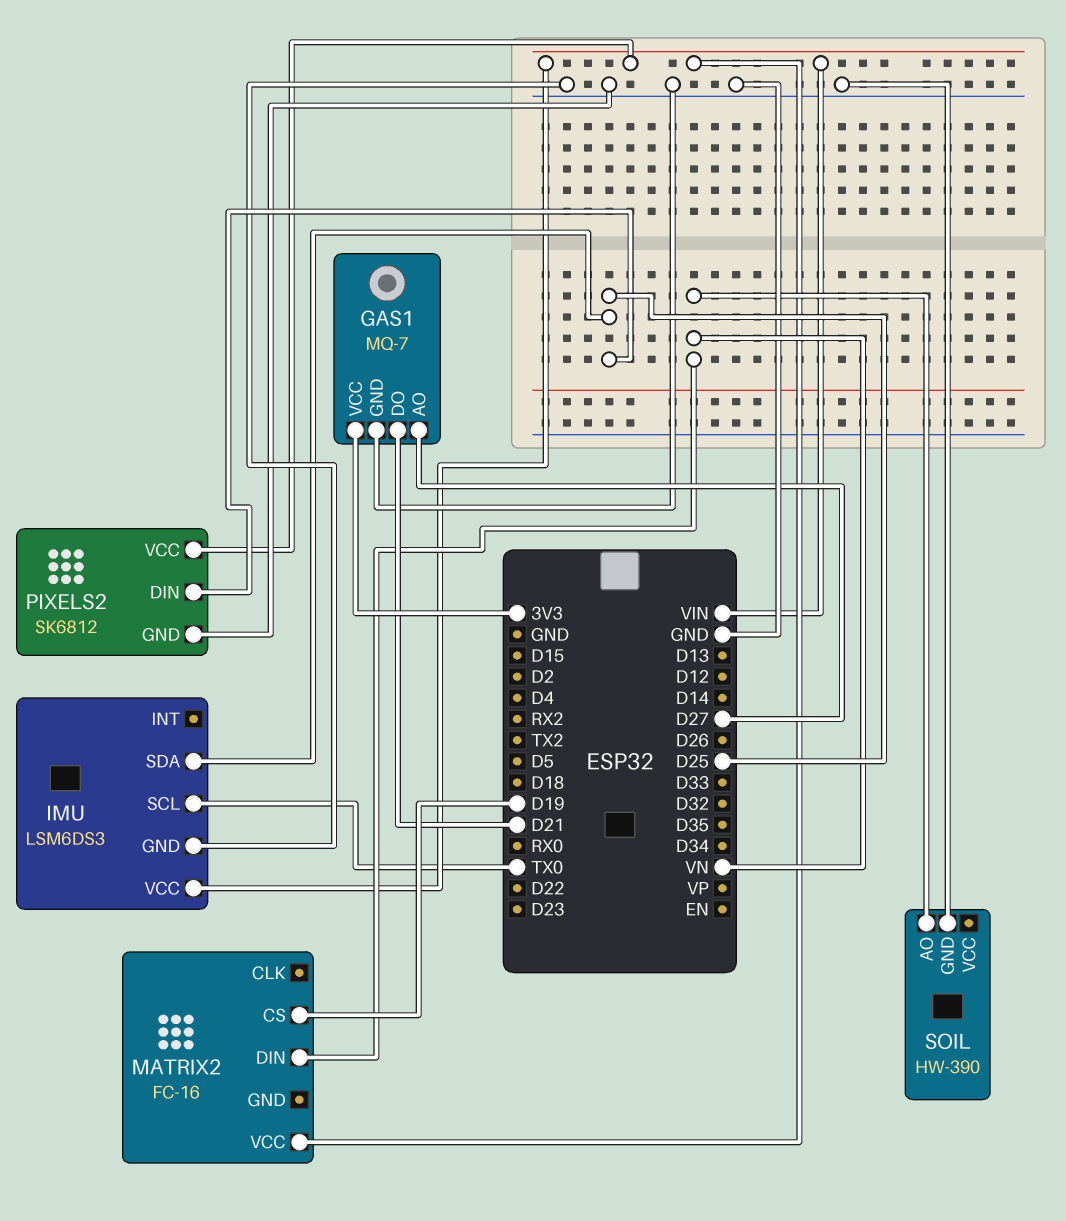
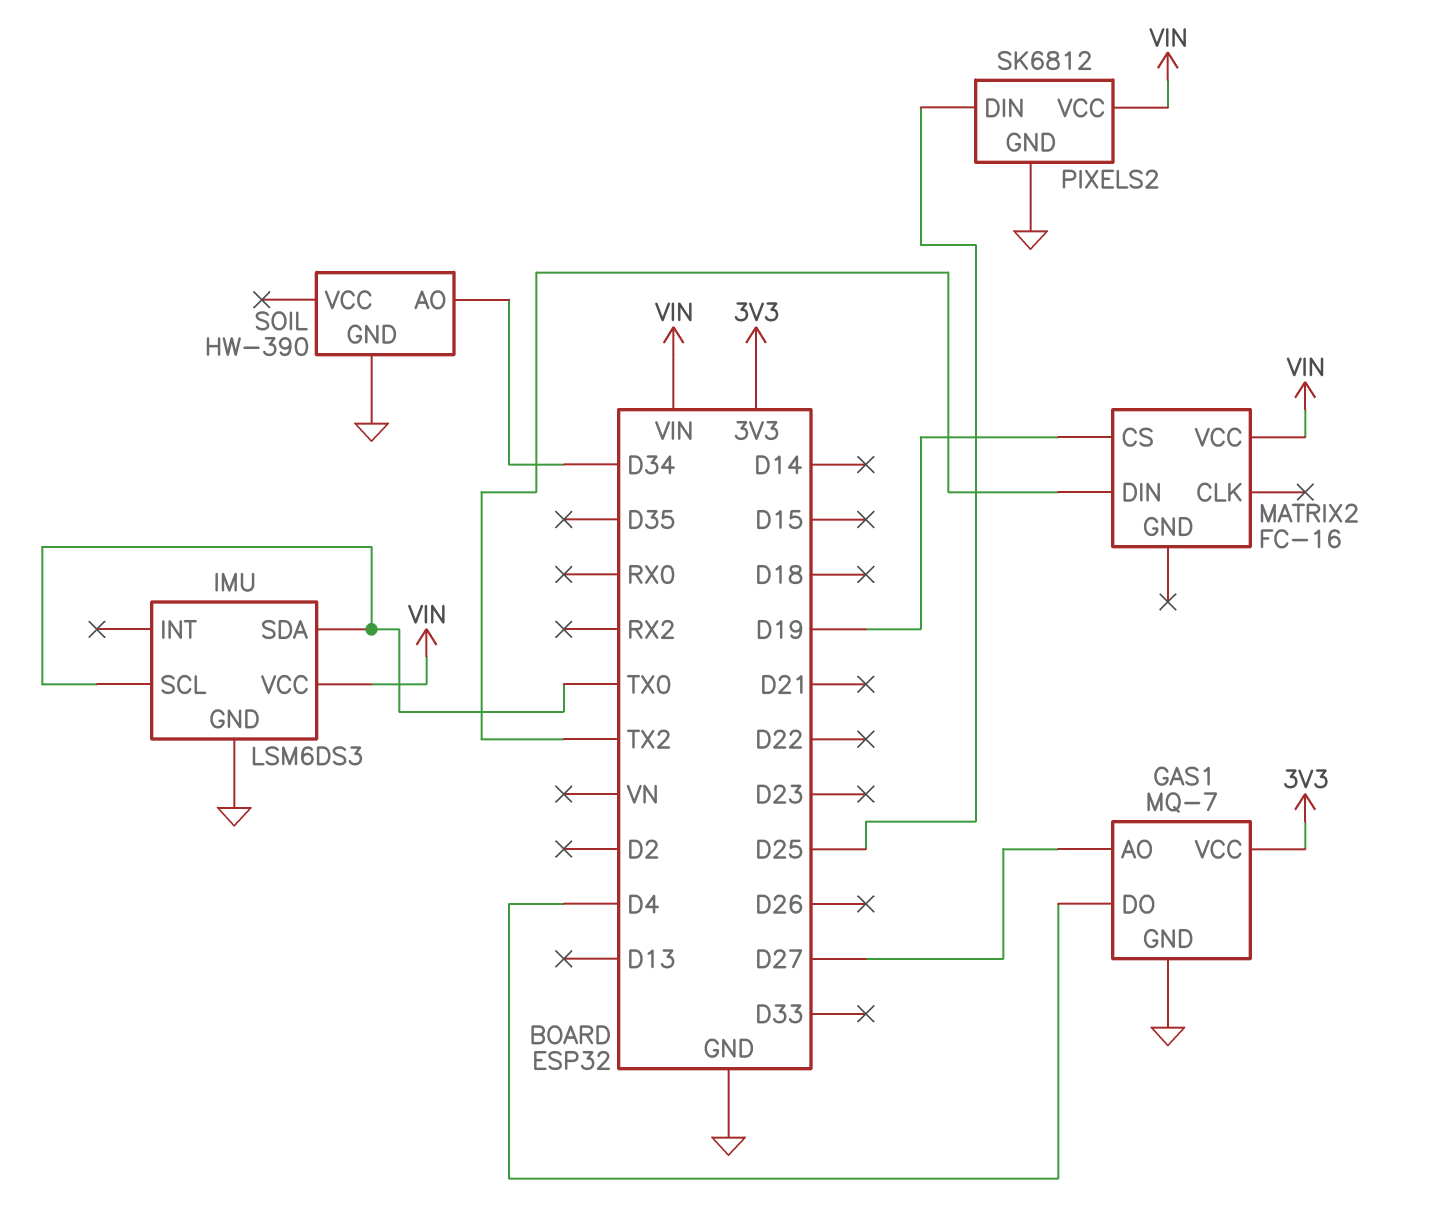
GAS1 pin DO: D21 -> D4
IMU pin SDA: D25 -> TX0
MATRIX2 pin DIN: VN -> TX2
SOIL pin AO: VN -> D34

